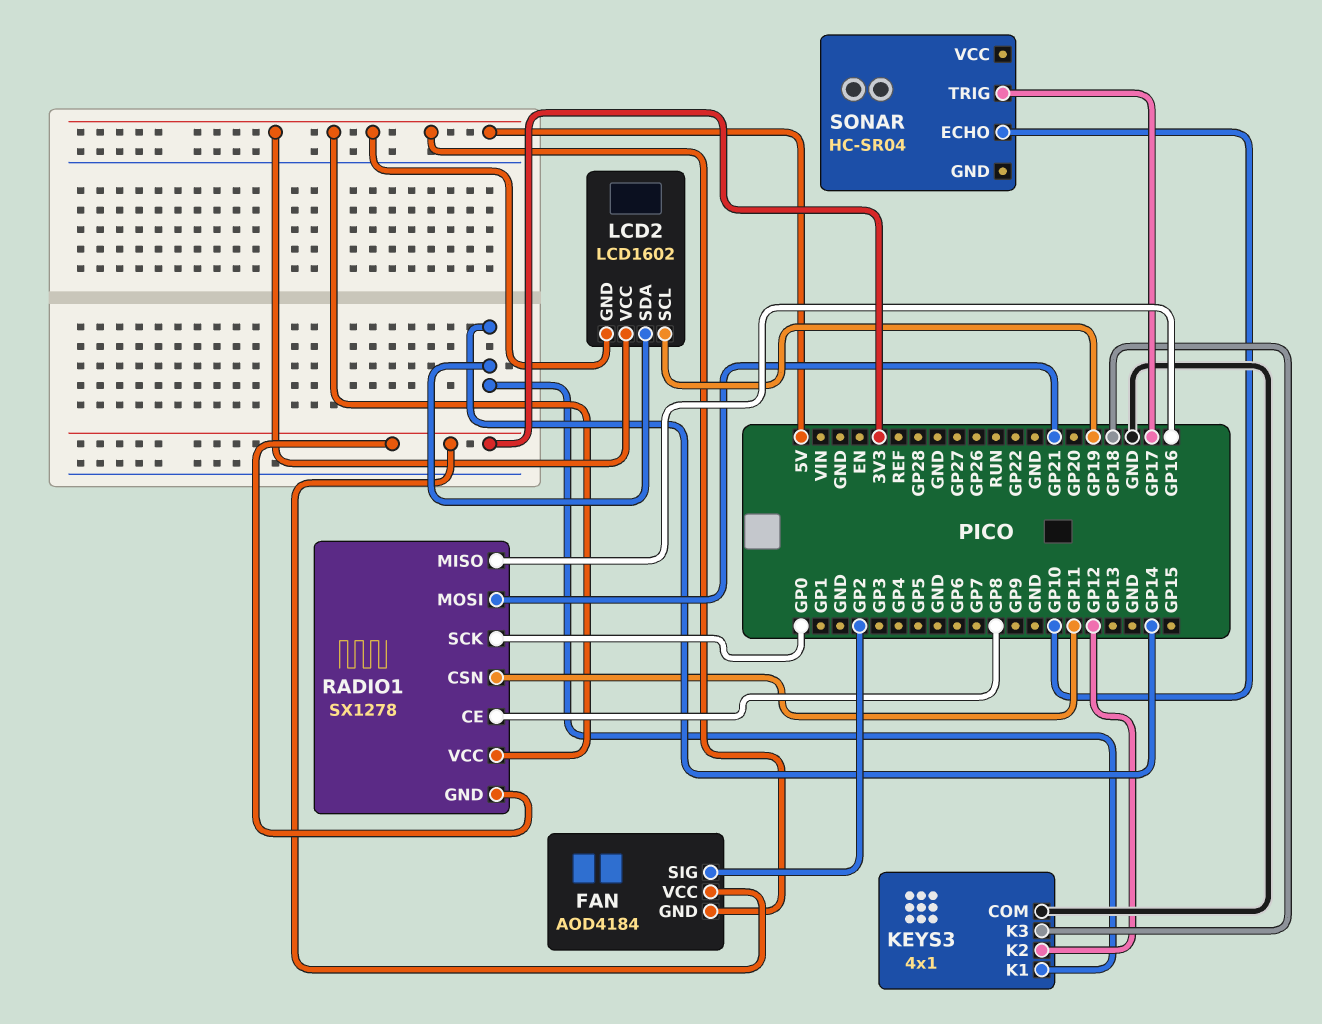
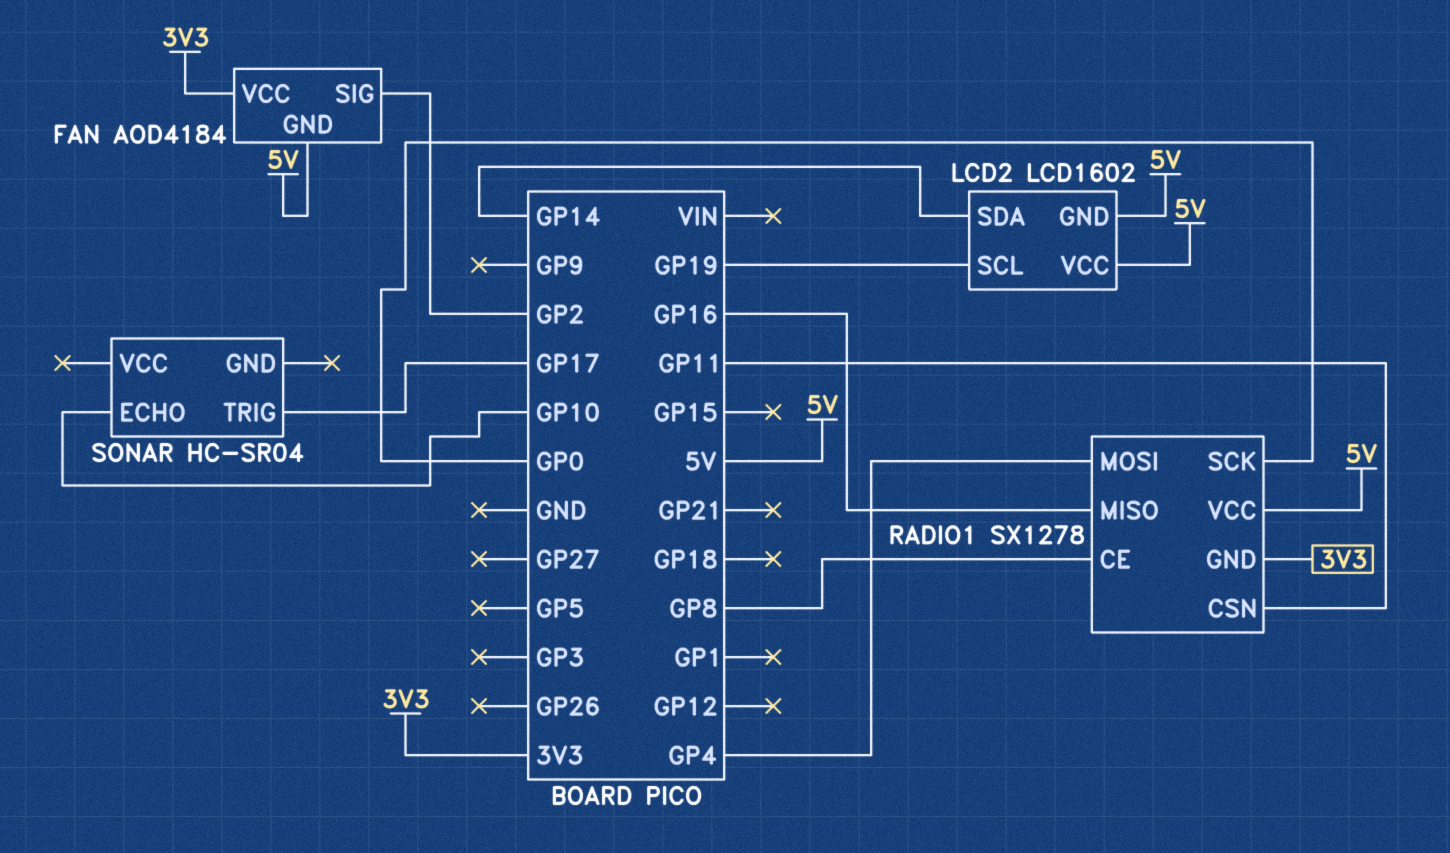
KEYS3: 4x1 -> none
KEYS3 pin COM: GND -> none
KEYS3 pin K1: GP14 -> none
KEYS3 pin K2: GP12 -> none
KEYS3 pin K3: GP18 -> none
RADIO1 pin MOSI: GP21 -> GP4

